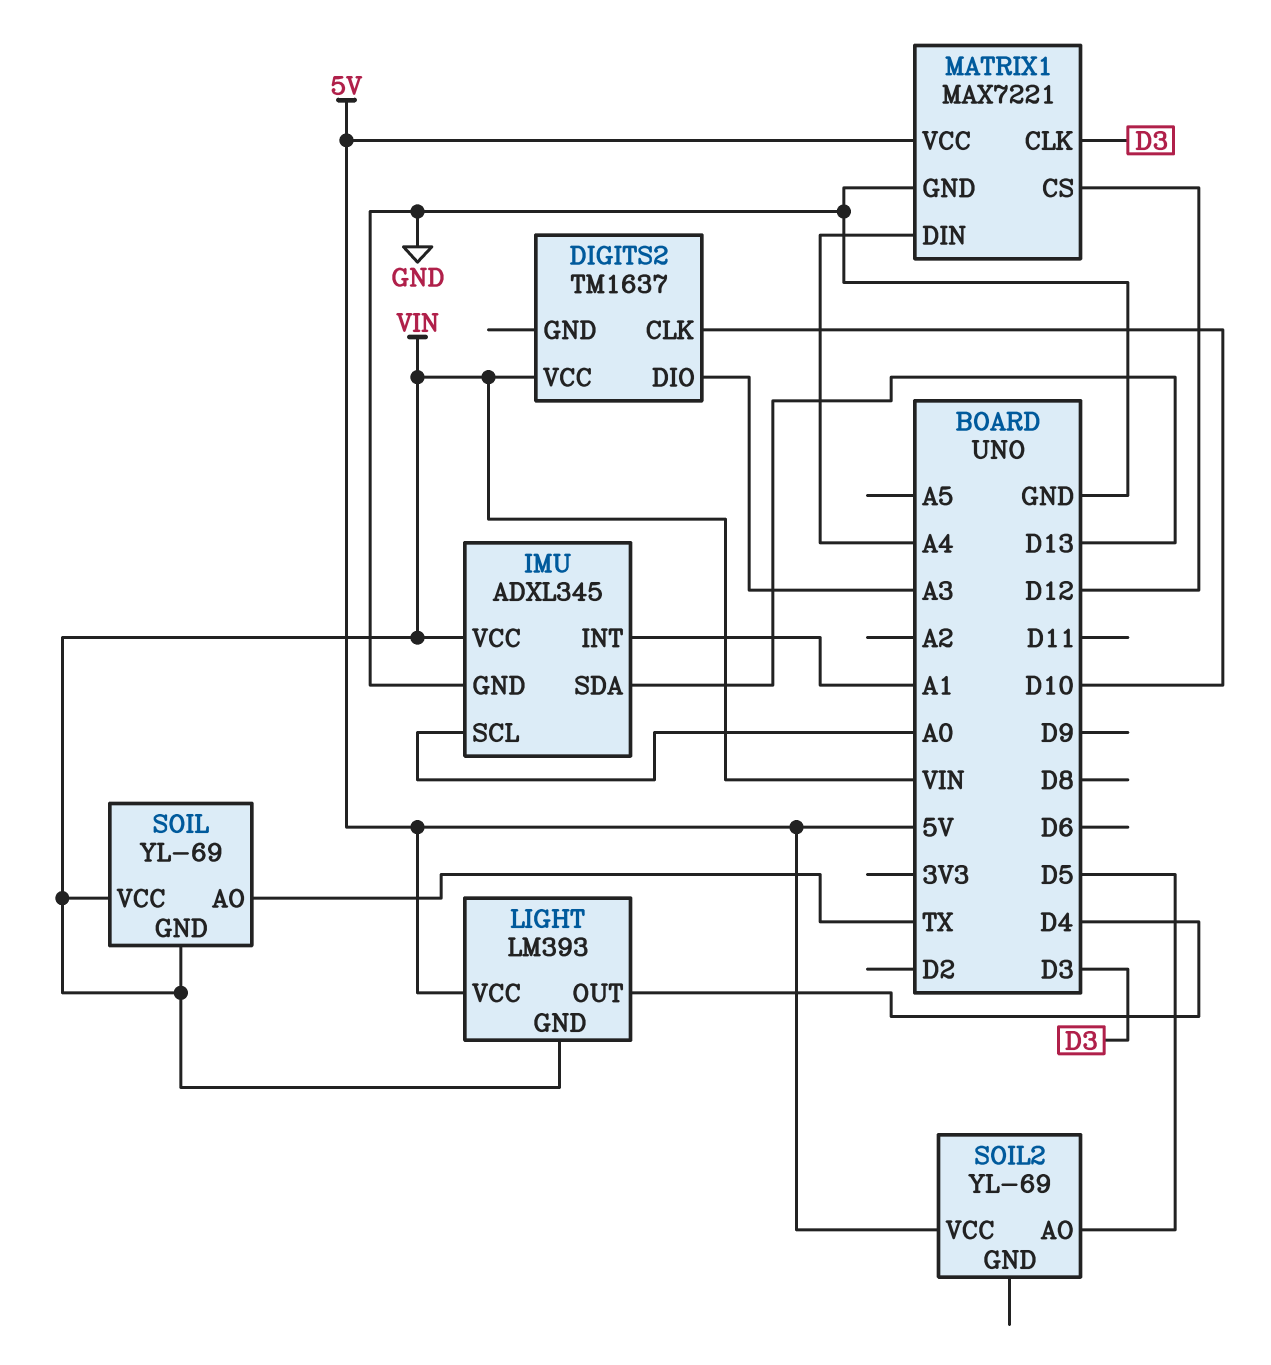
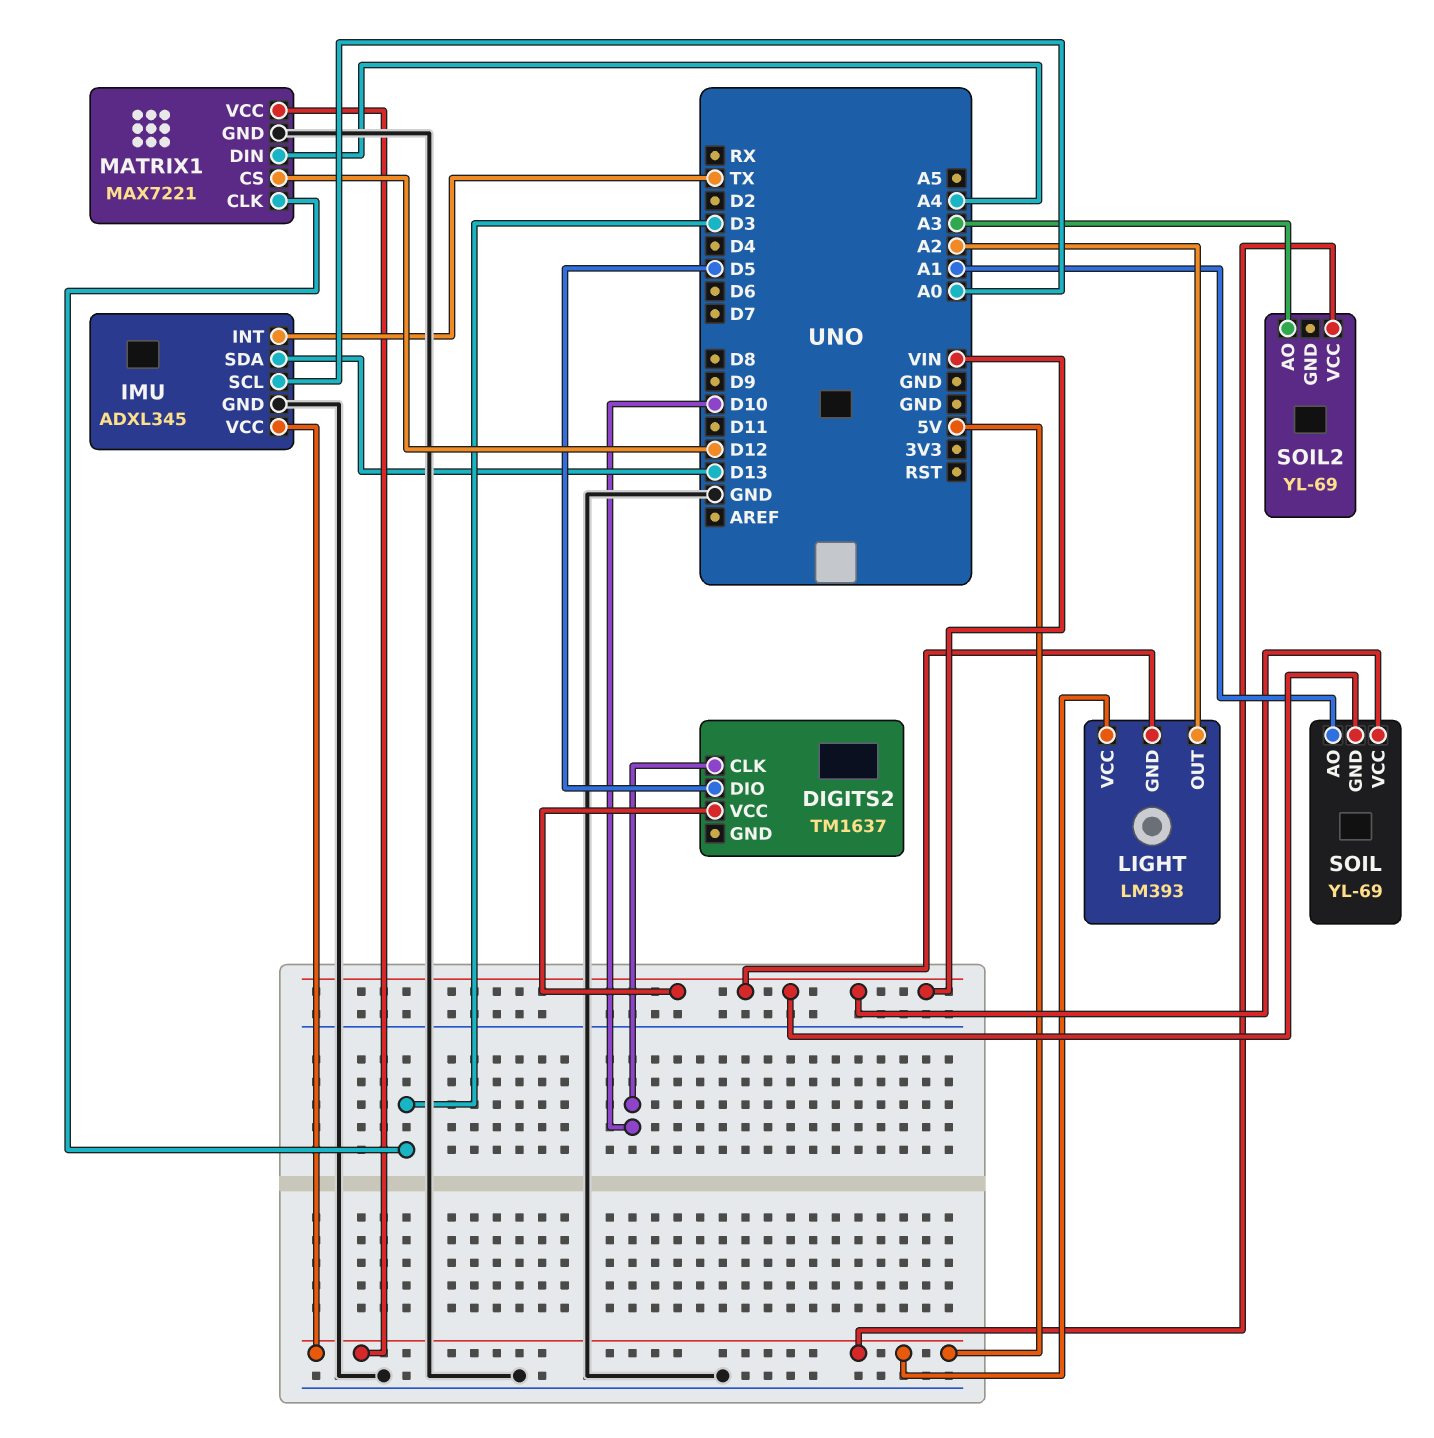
DIGITS2 pin DIO: A3 -> D5
IMU pin INT: A1 -> TX
IMU pin VCC: VIN -> 5V
LIGHT pin OUT: D4 -> A2
SOIL pin AO: TX -> A1
SOIL2 pin AO: D5 -> A3

